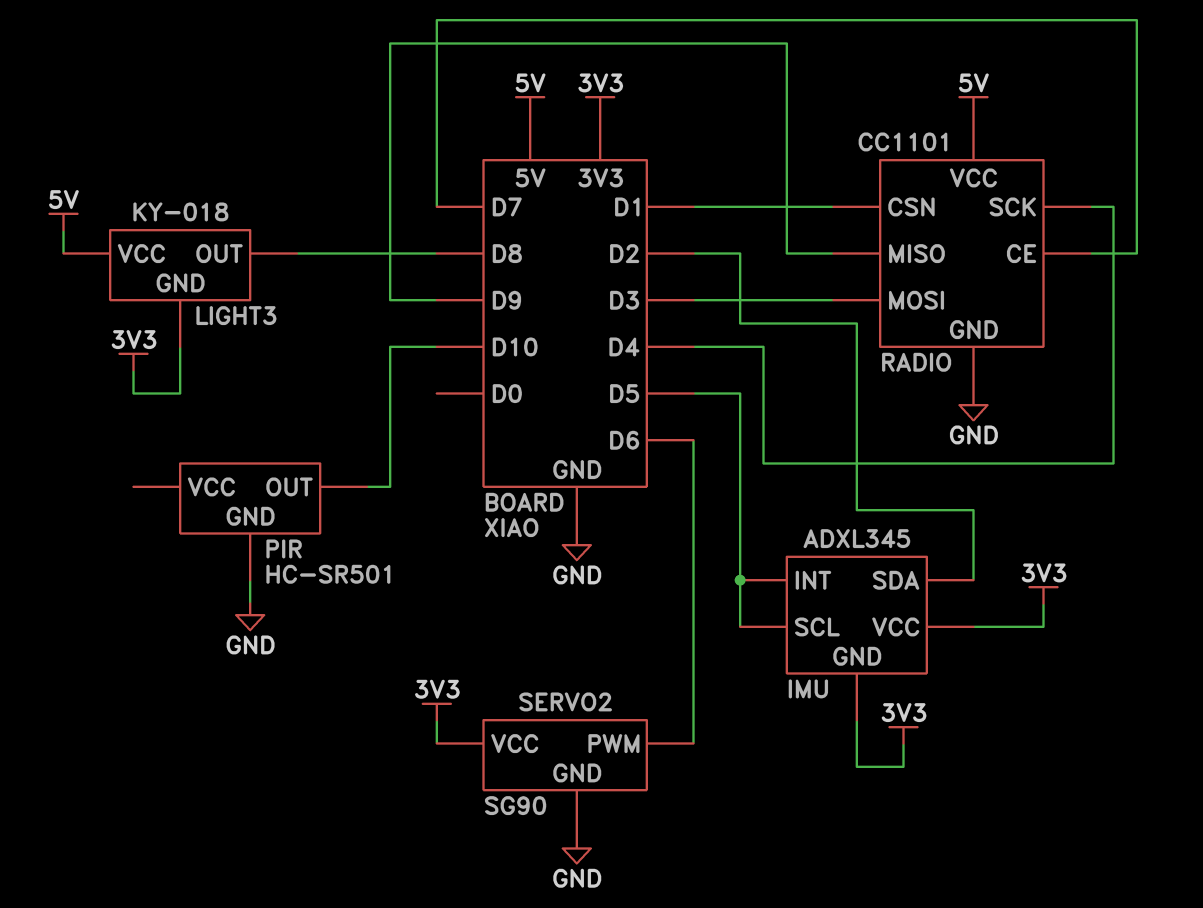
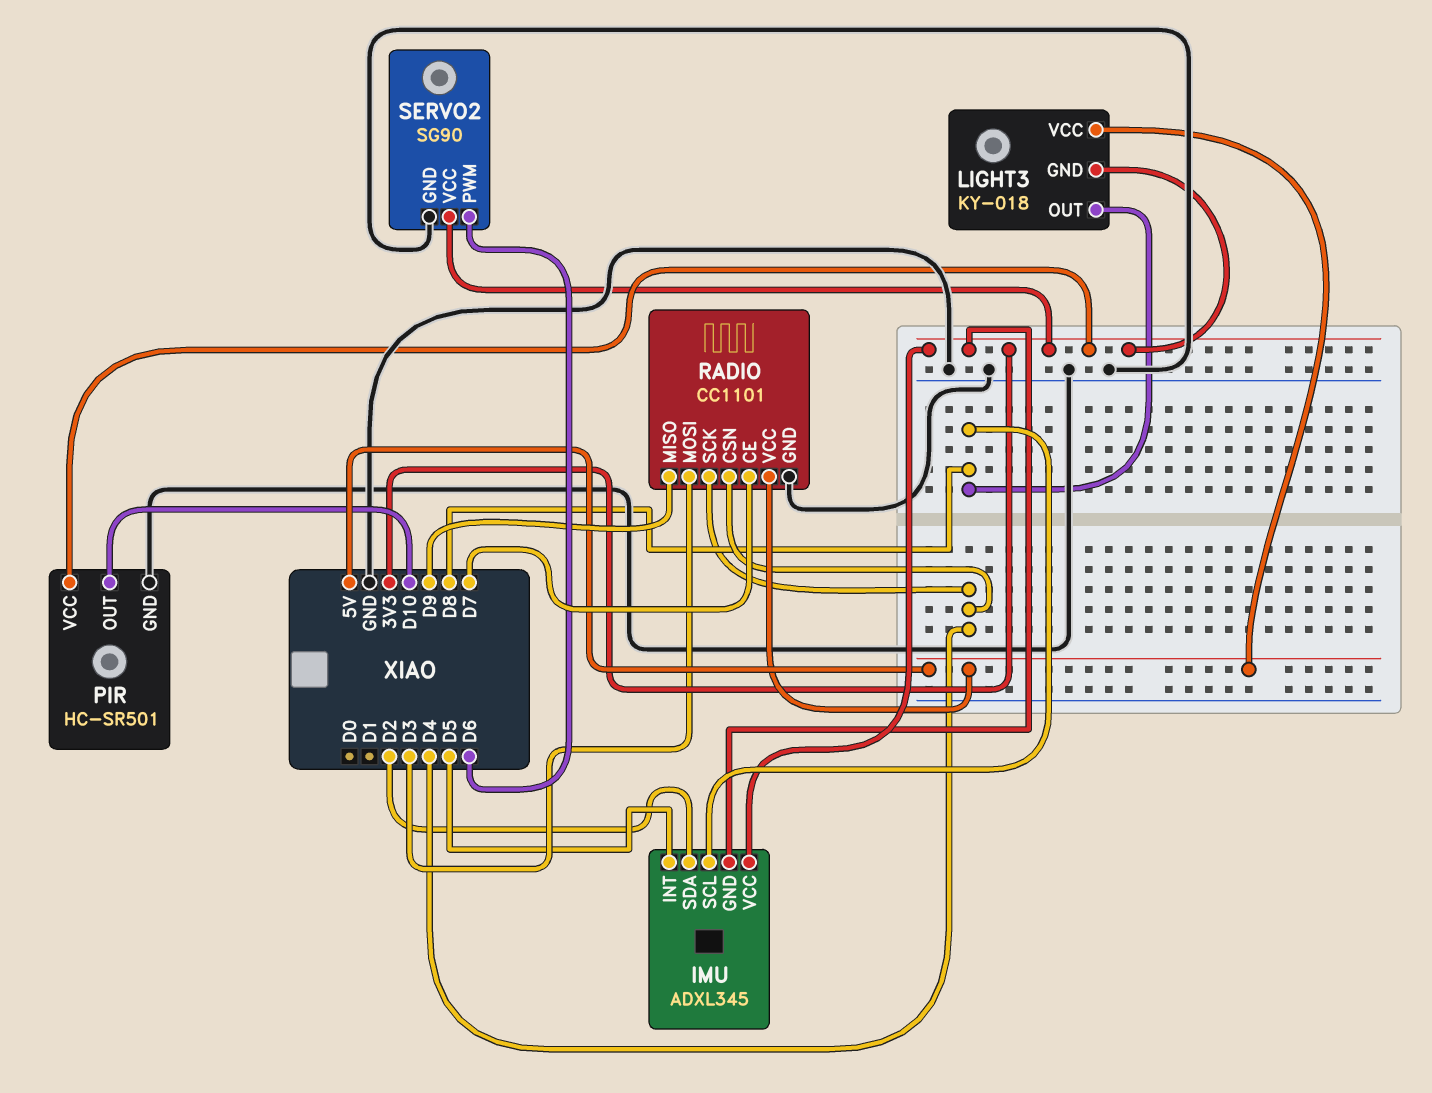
IMU pin SCL: D5 -> D8
PIR pin VCC: none -> 3V3
RADIO pin CSN: D1 -> D4

